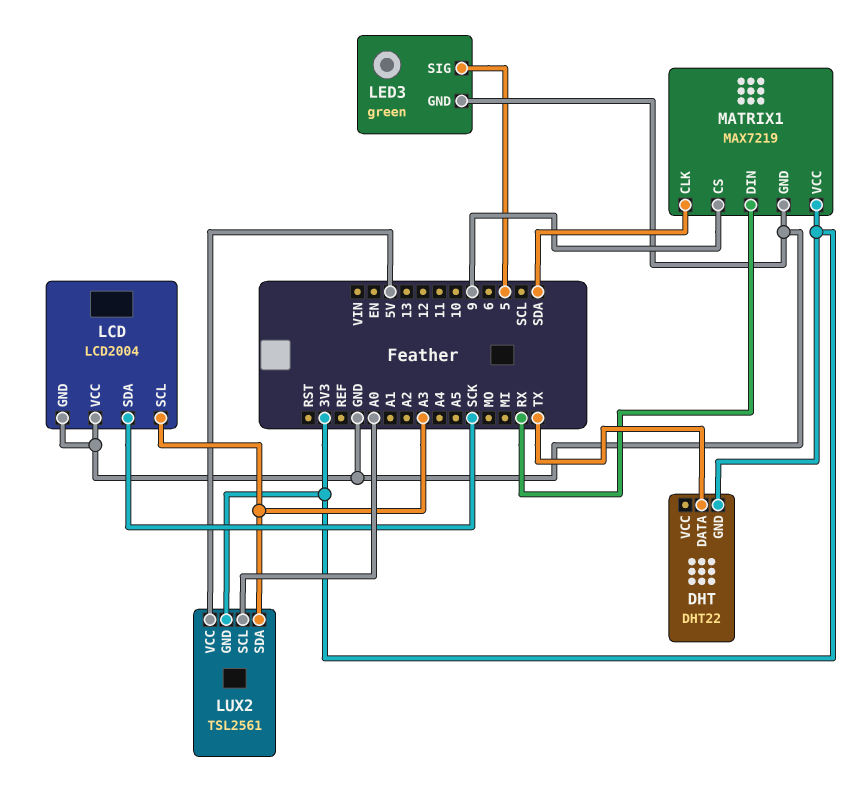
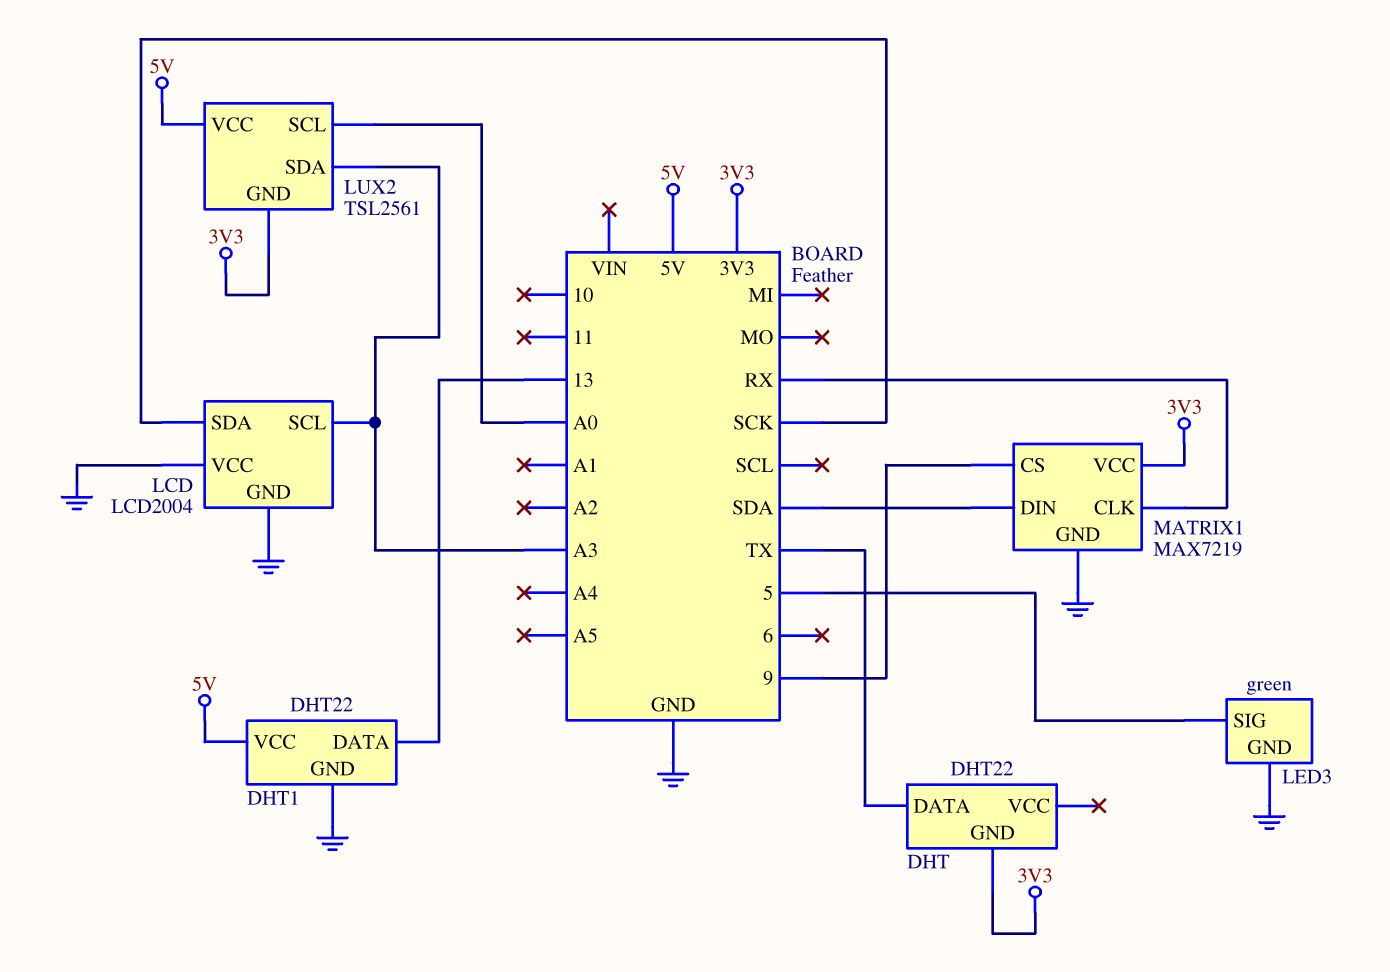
DHT1: none -> DHT22
DHT1 pin DATA: none -> 13
DHT1 pin GND: none -> GND
DHT1 pin VCC: none -> 5V
MATRIX1 pin CLK: SDA -> RX
MATRIX1 pin DIN: RX -> SDA

